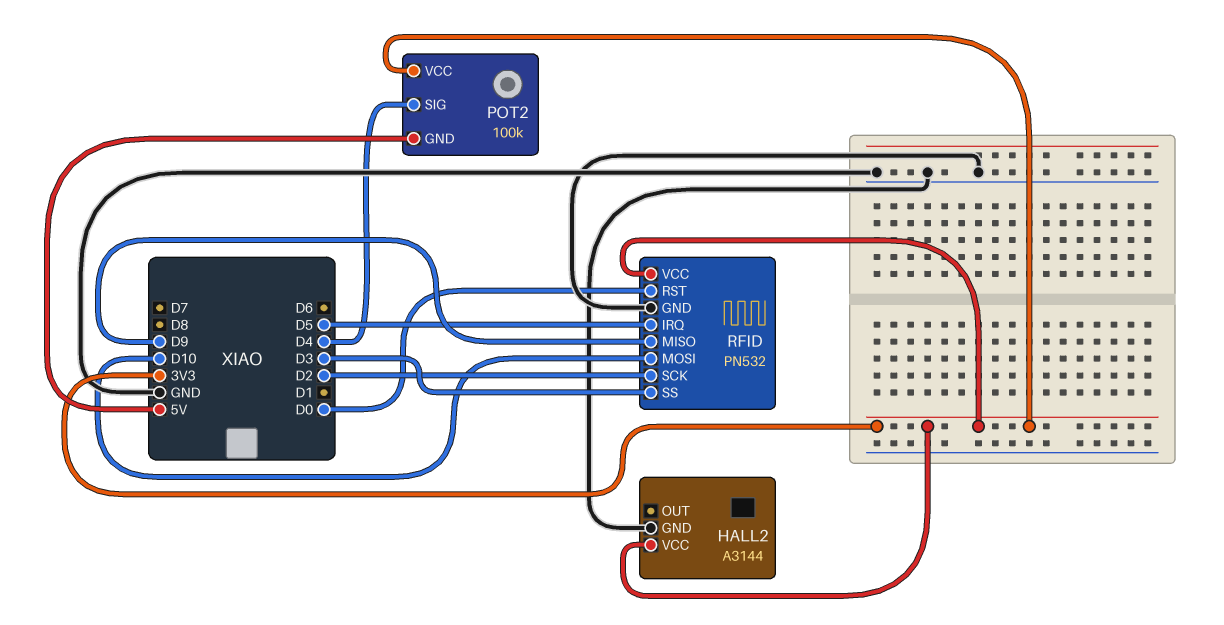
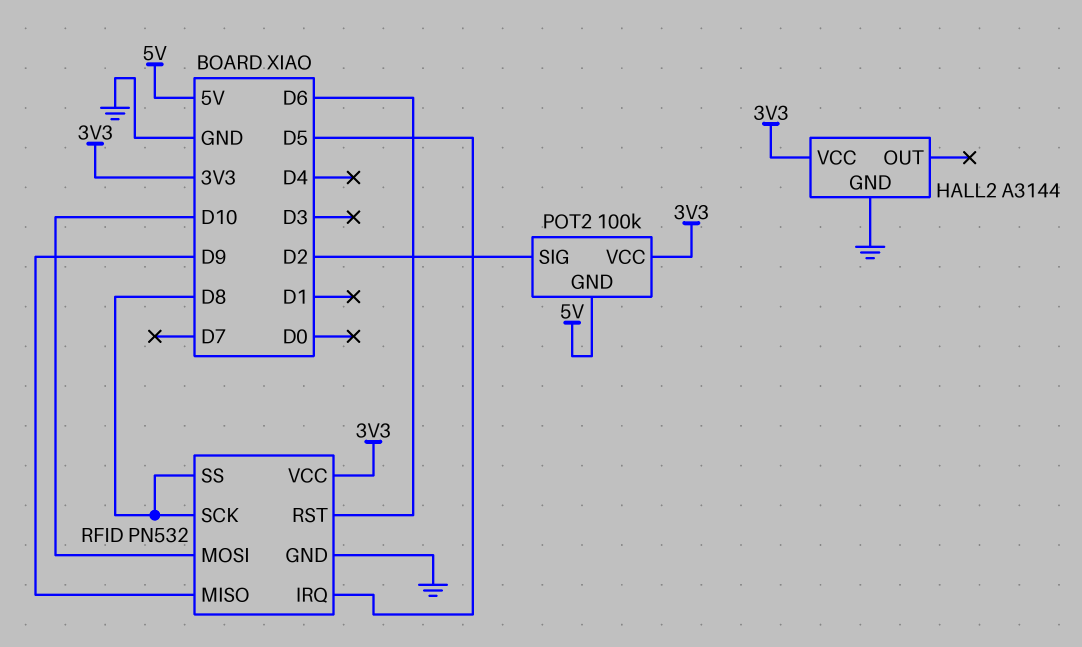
POT2 pin SIG: D4 -> D2
RFID pin RST: D0 -> D6
RFID pin SCK: D2 -> D8
RFID pin SS: D3 -> D8

